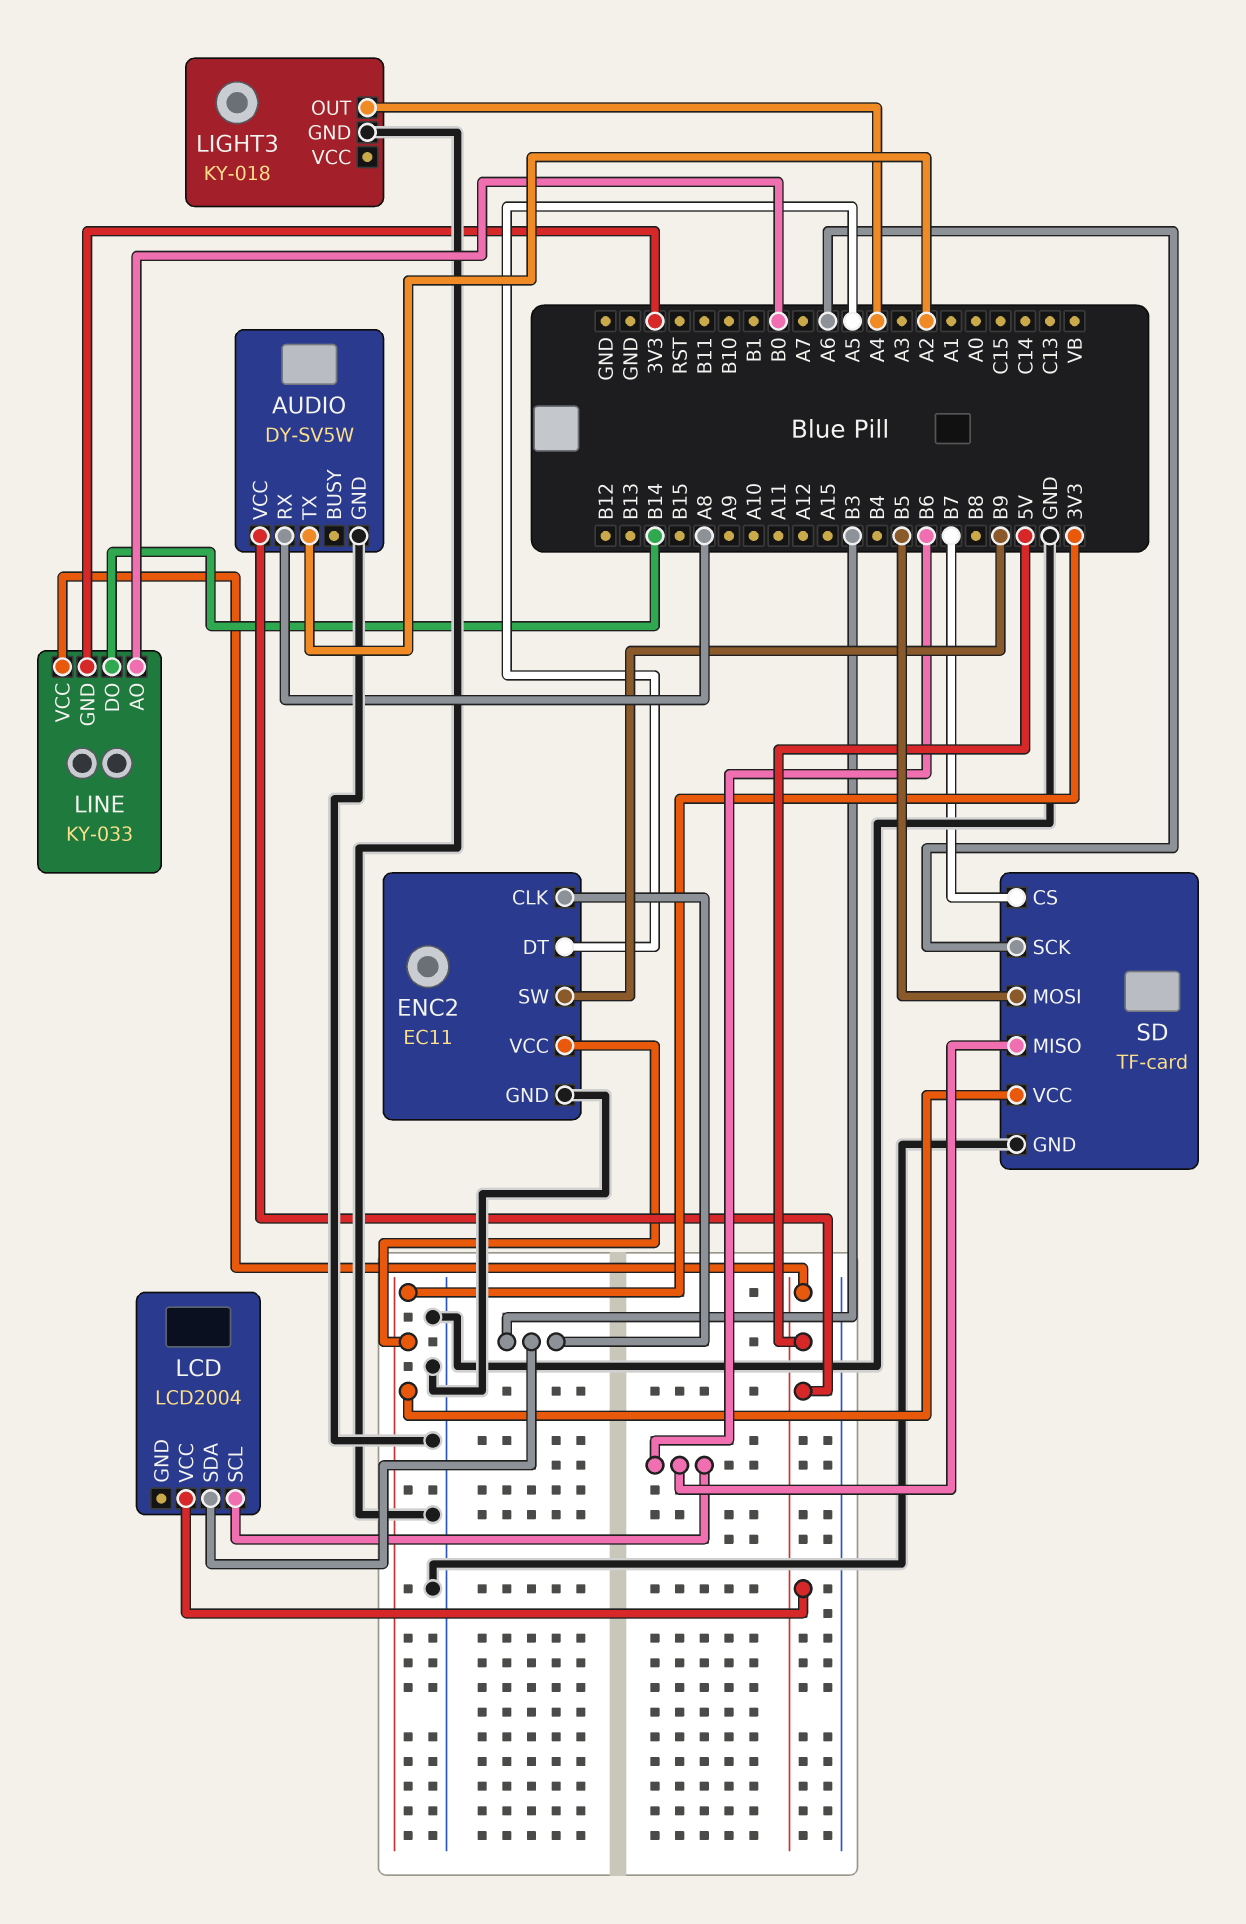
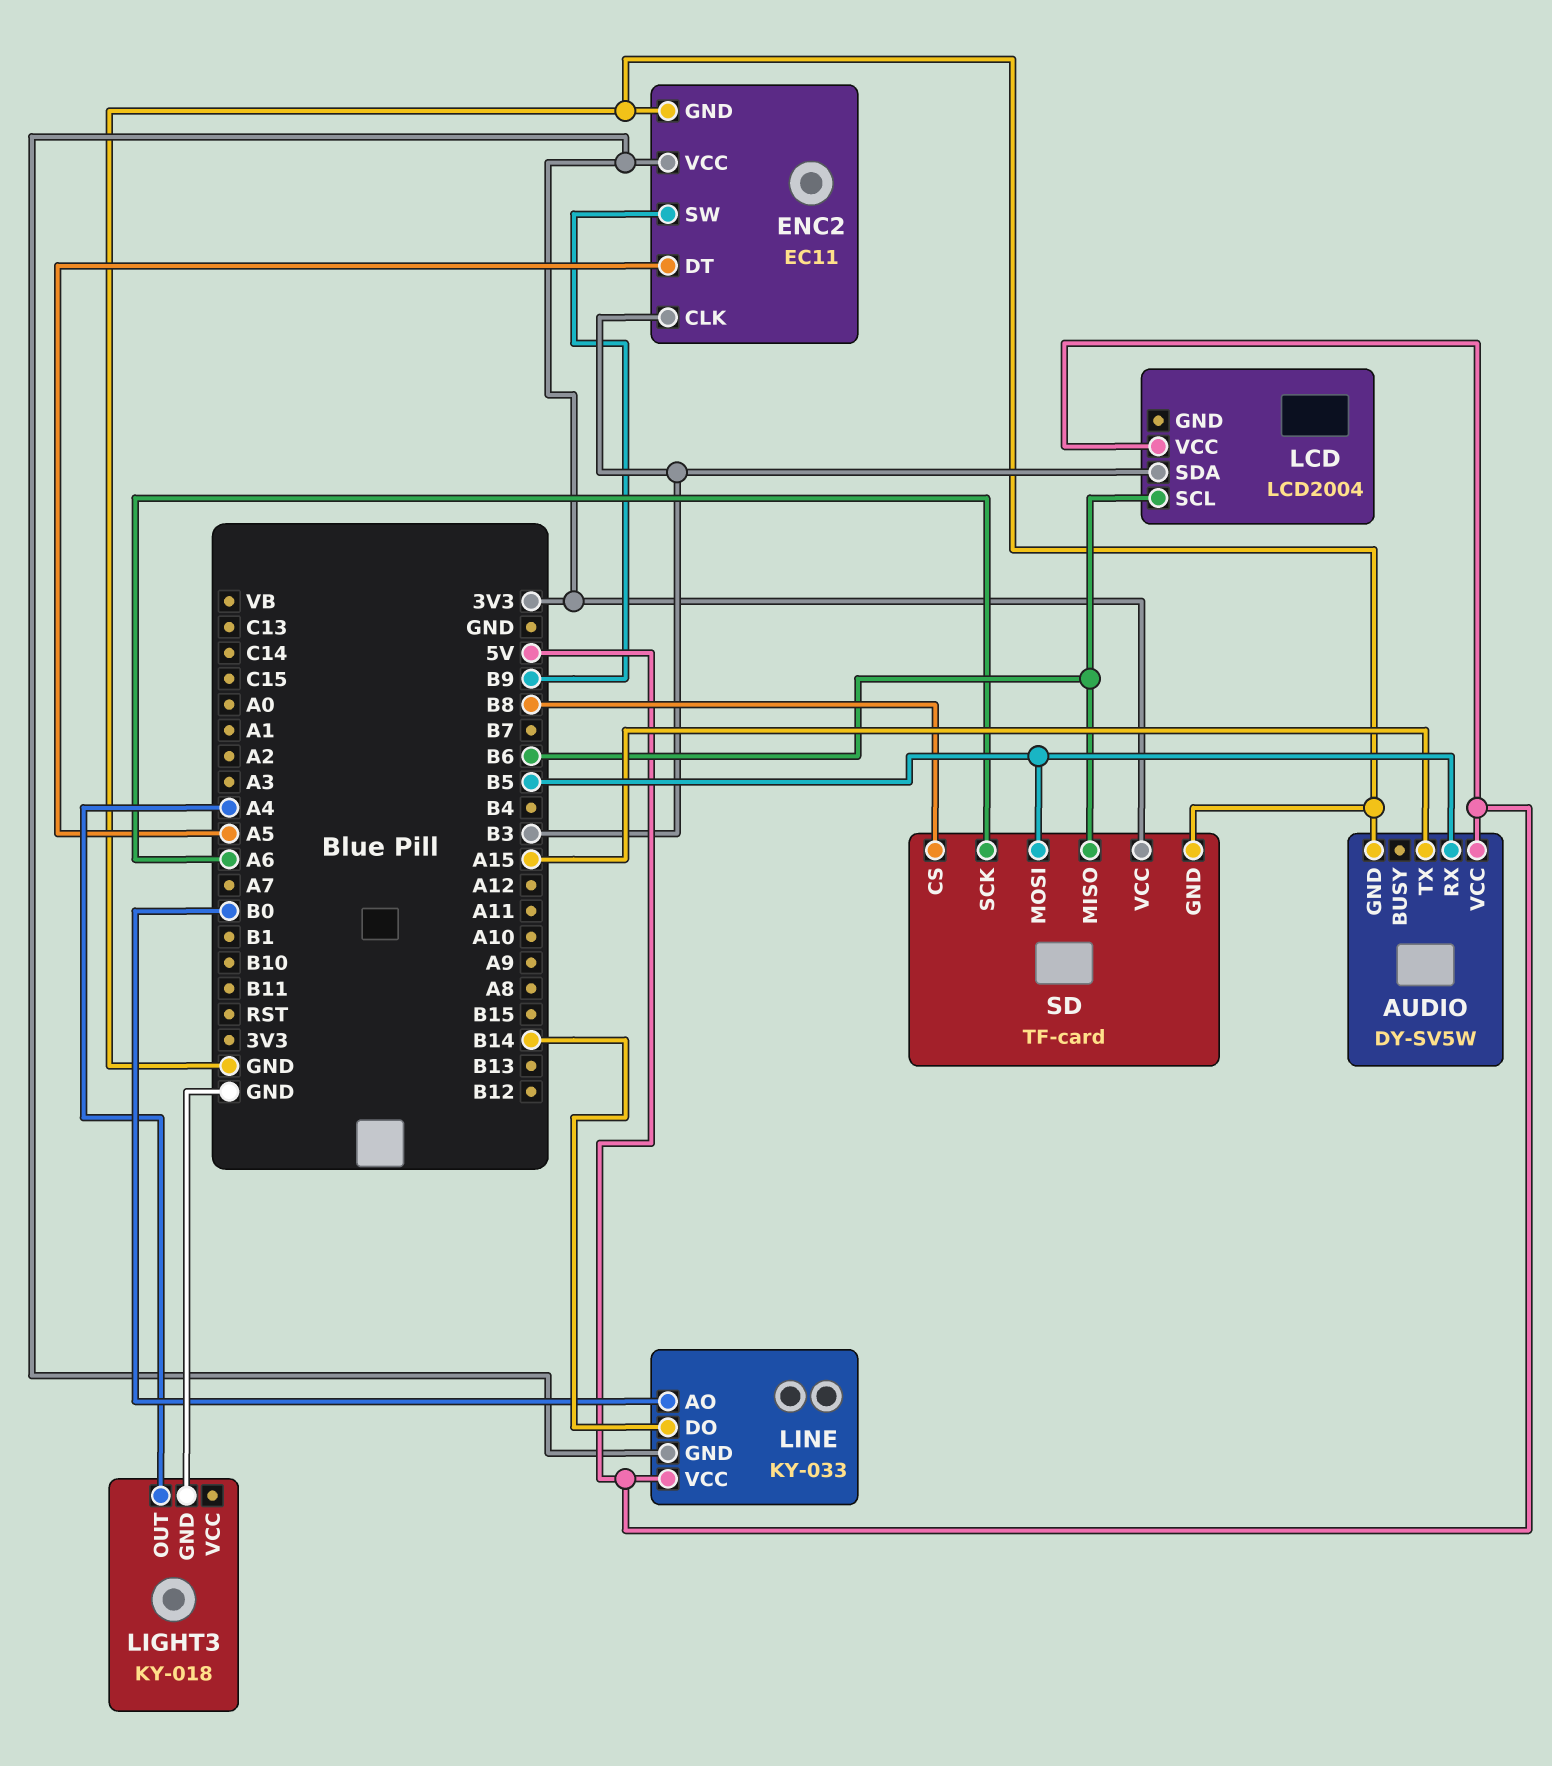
AUDIO pin RX: A8 -> B5
AUDIO pin TX: A2 -> A15
SD pin CS: B7 -> B8

